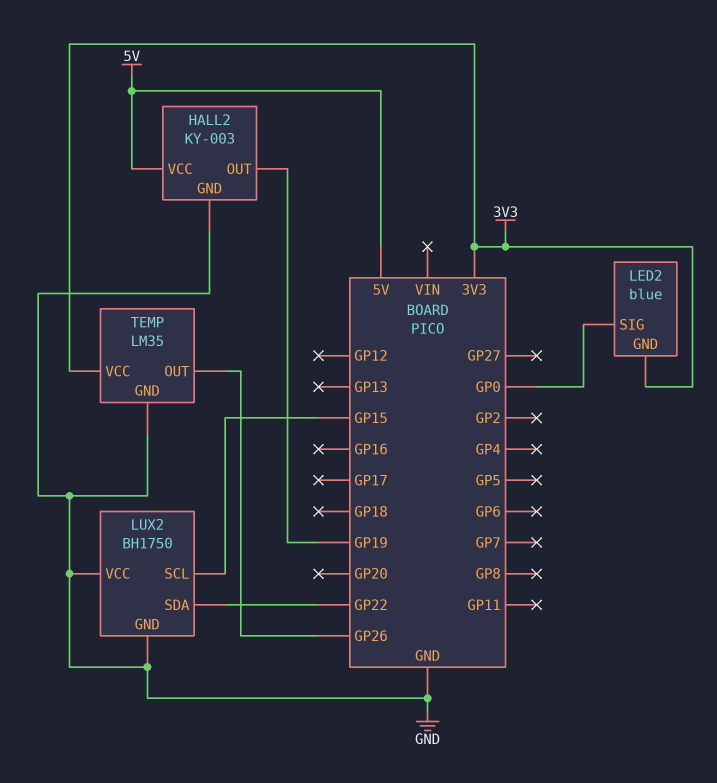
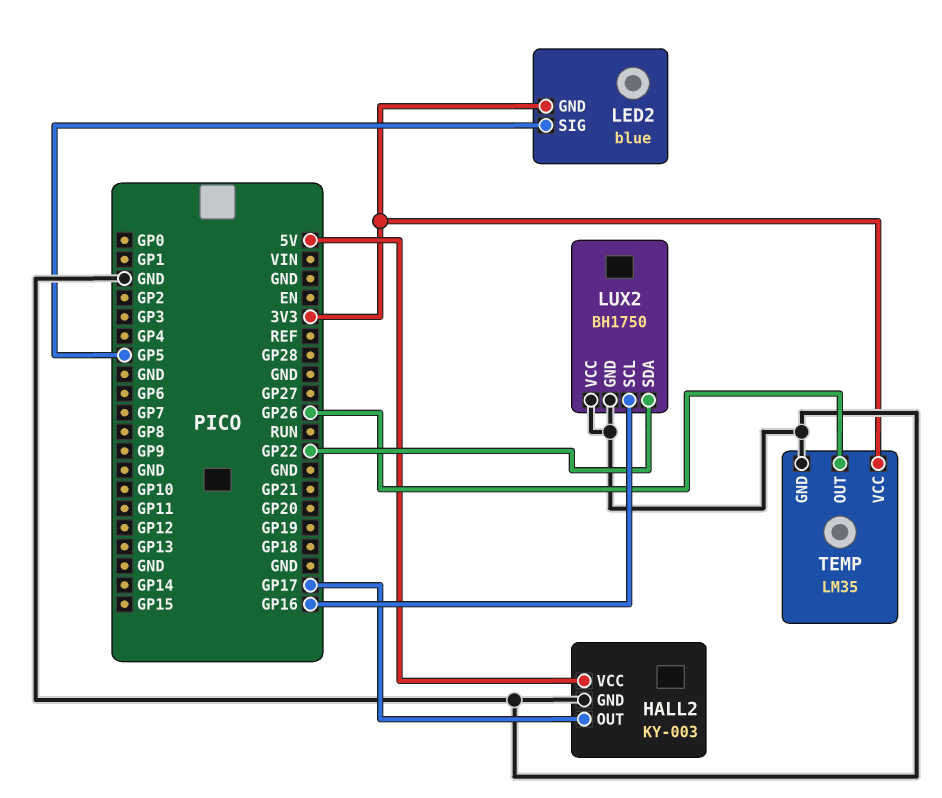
HALL2 pin OUT: GP19 -> GP17
LED2 pin SIG: GP0 -> GP5
LUX2 pin SCL: GP15 -> GP16

